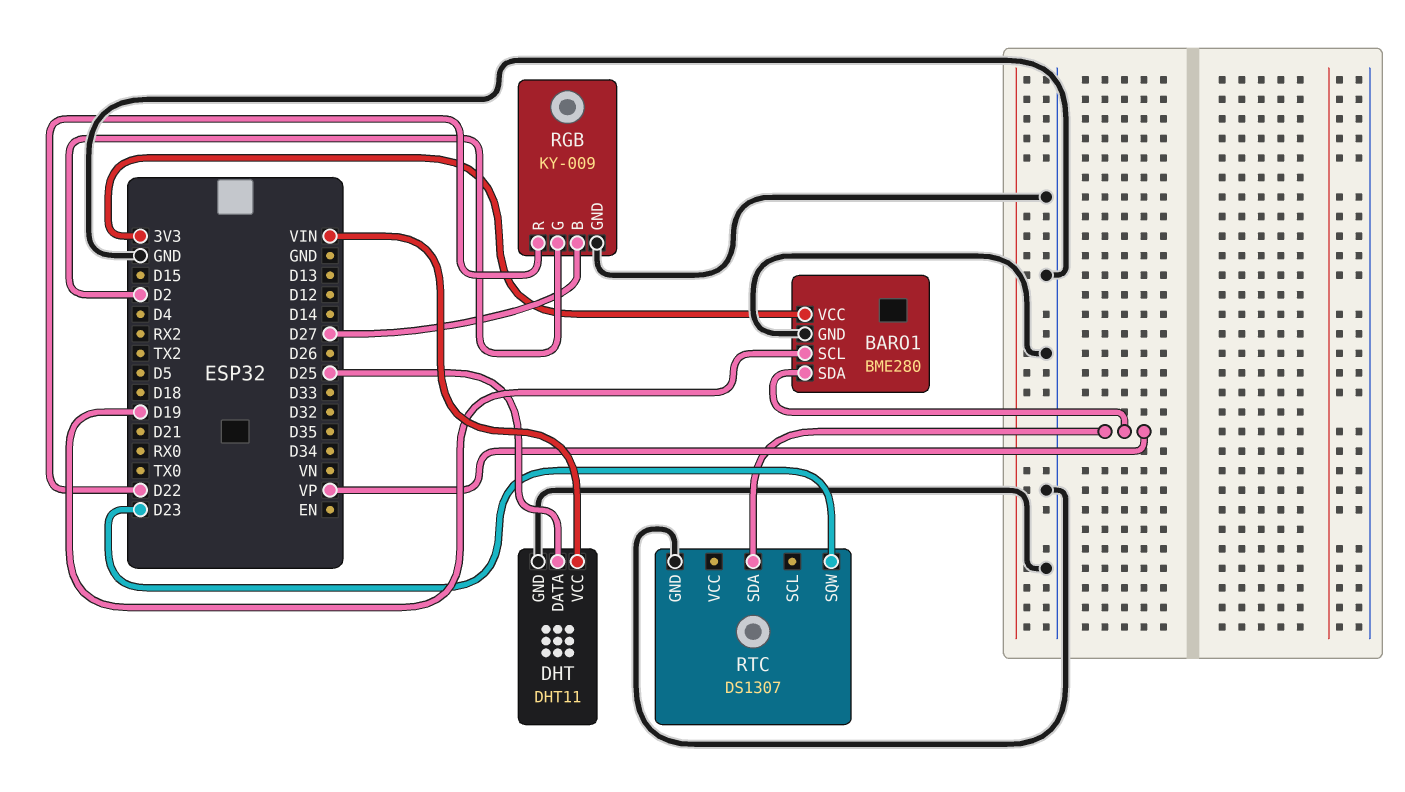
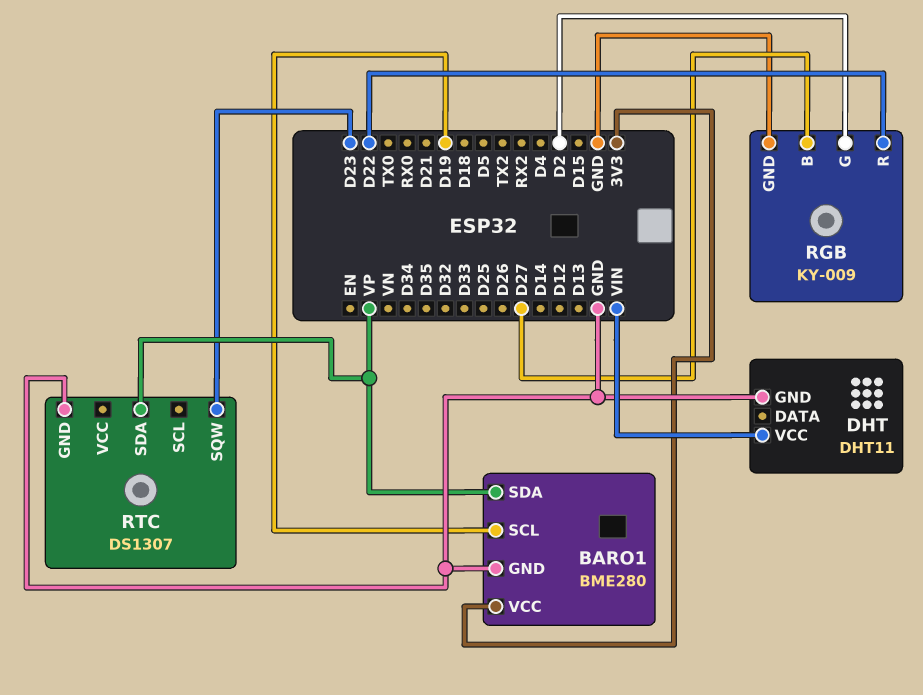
DHT pin DATA: D25 -> none

